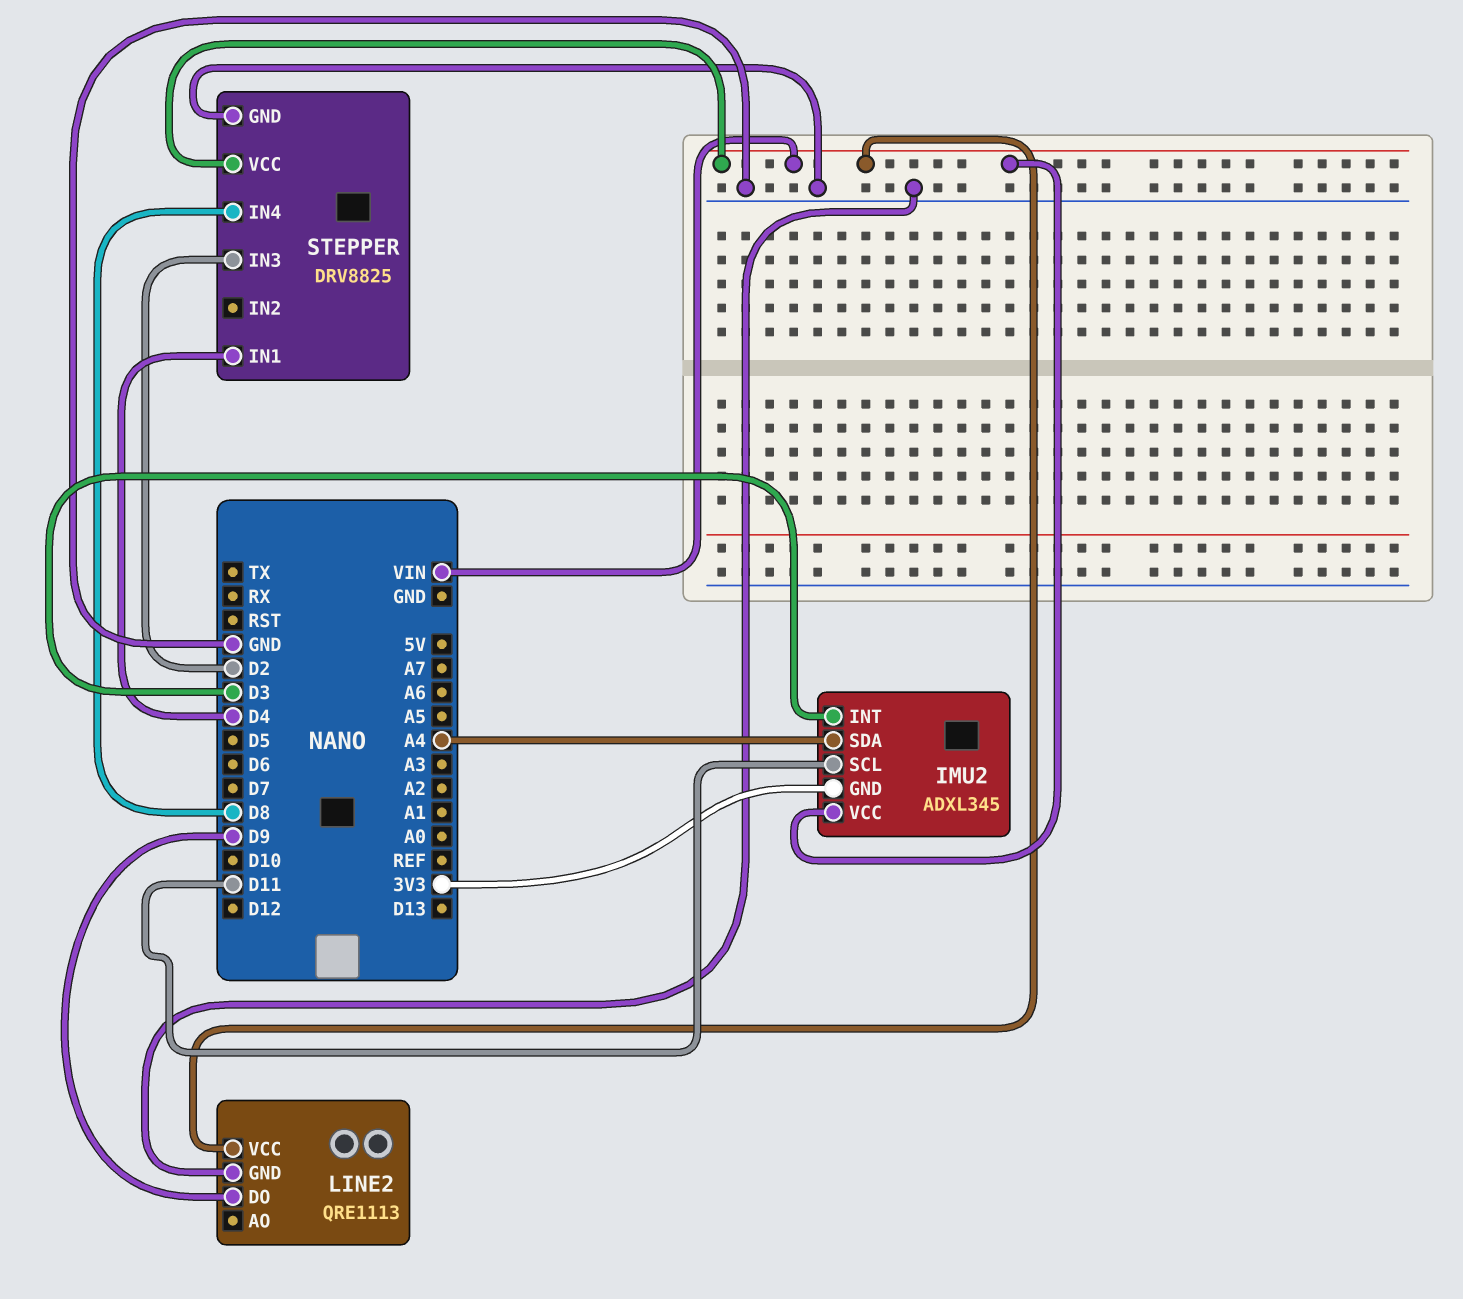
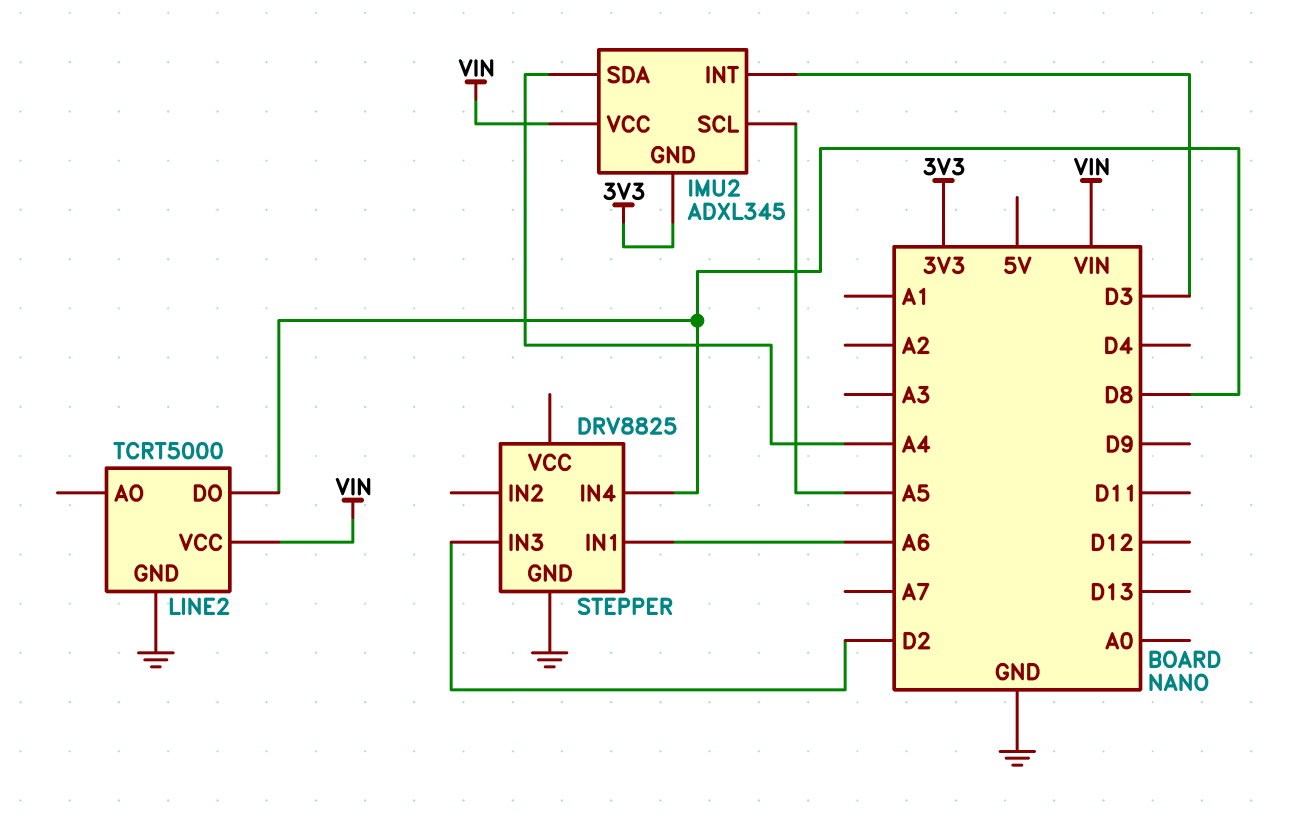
IMU2 pin SCL: D11 -> A5
LINE2: QRE1113 -> TCRT5000
LINE2 pin DO: D9 -> D8
STEPPER pin IN1: D4 -> A6
STEPPER pin VCC: VIN -> none

